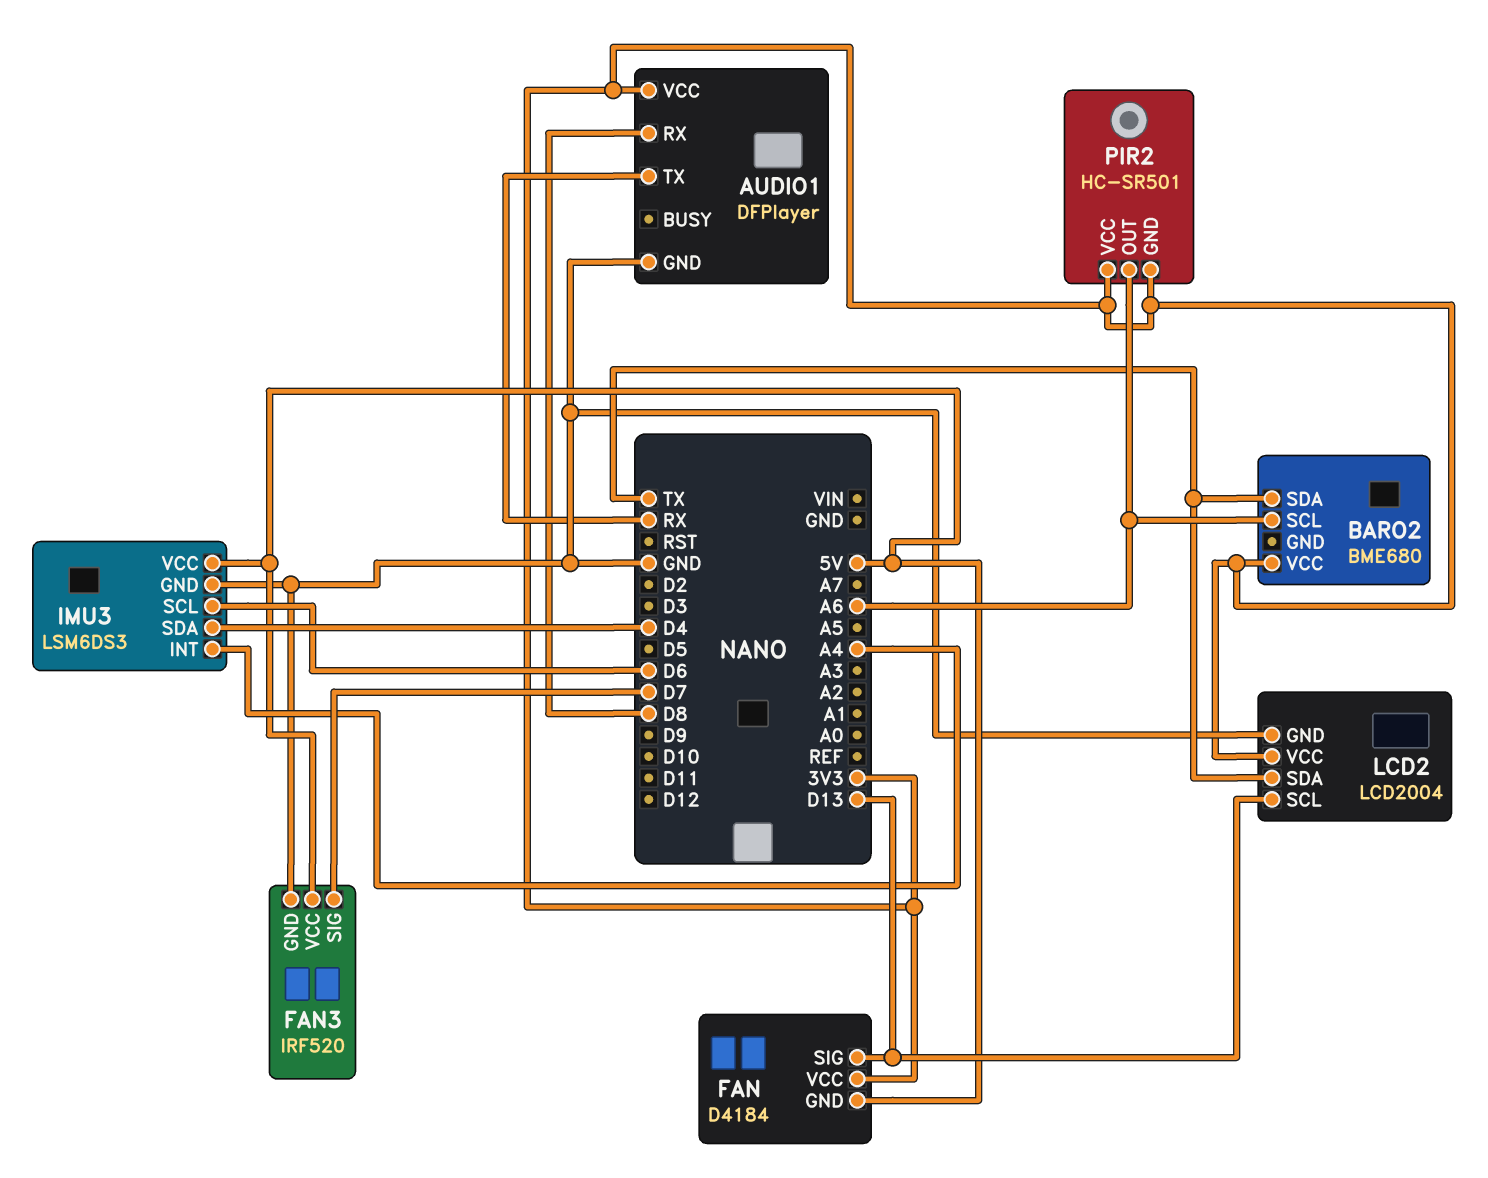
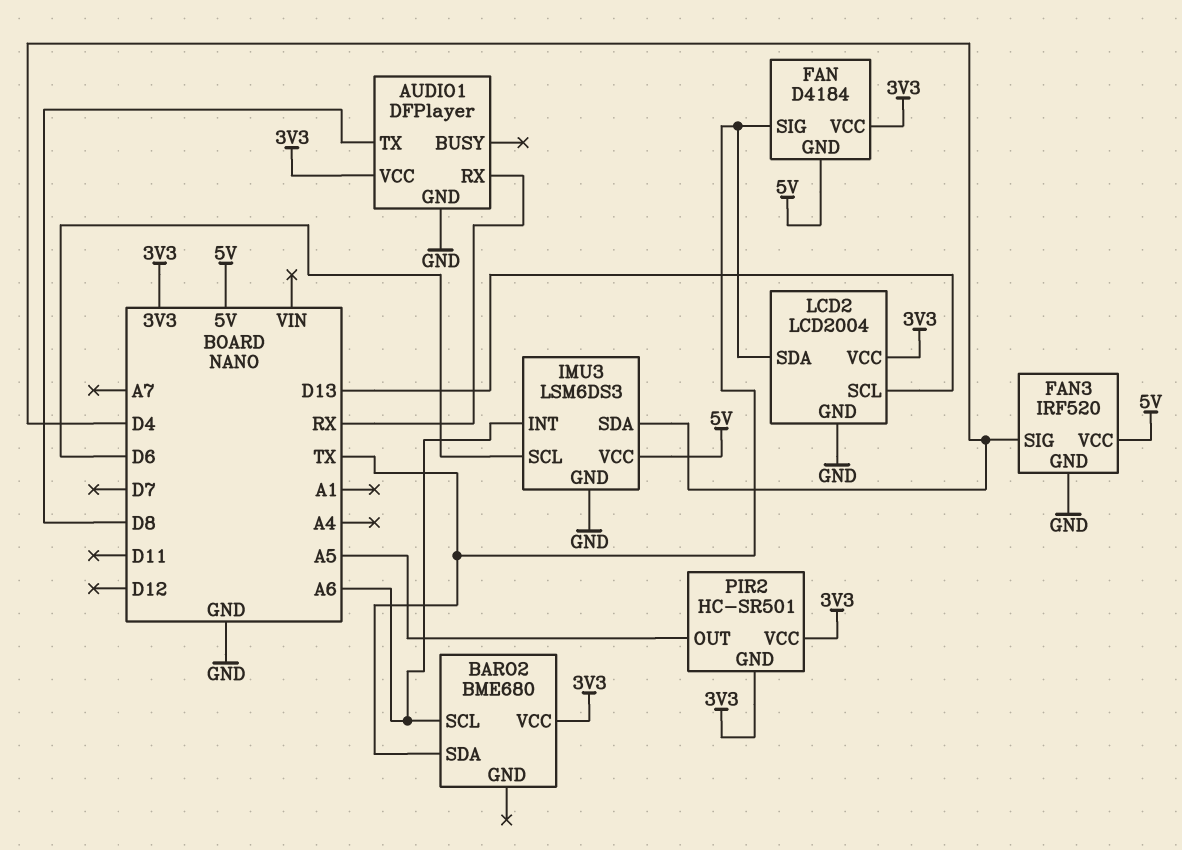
AUDIO1 pin RX: D8 -> RX
AUDIO1 pin TX: RX -> D8
FAN pin SIG: D13 -> TX
FAN3 pin SIG: D7 -> D4
IMU3 pin INT: A4 -> A6
PIR2 pin OUT: A6 -> A5

